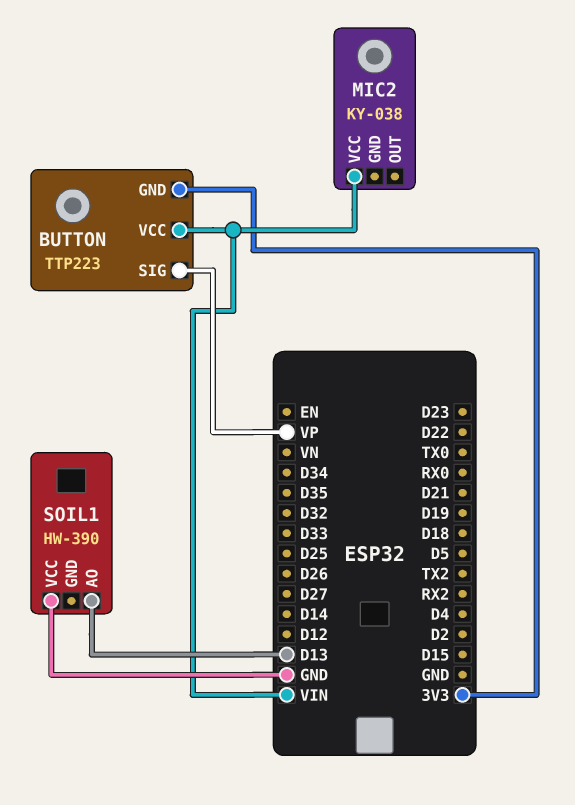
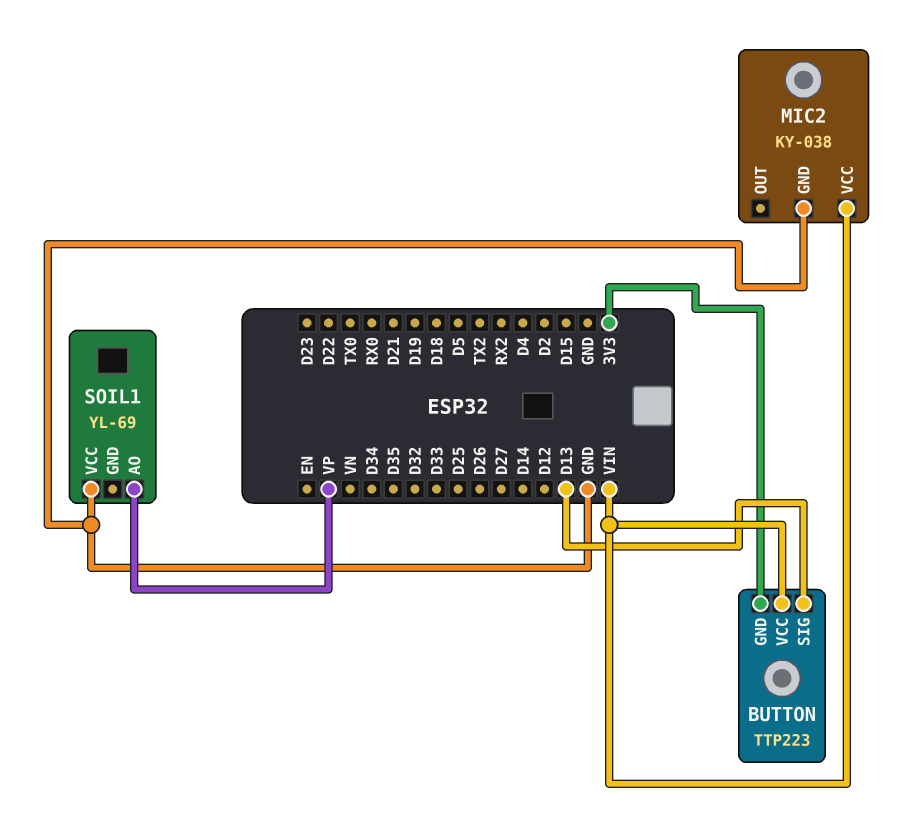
BUTTON pin SIG: VP -> D13
MIC2 pin GND: none -> GND
SOIL1: HW-390 -> YL-69
SOIL1 pin AO: D13 -> VP

